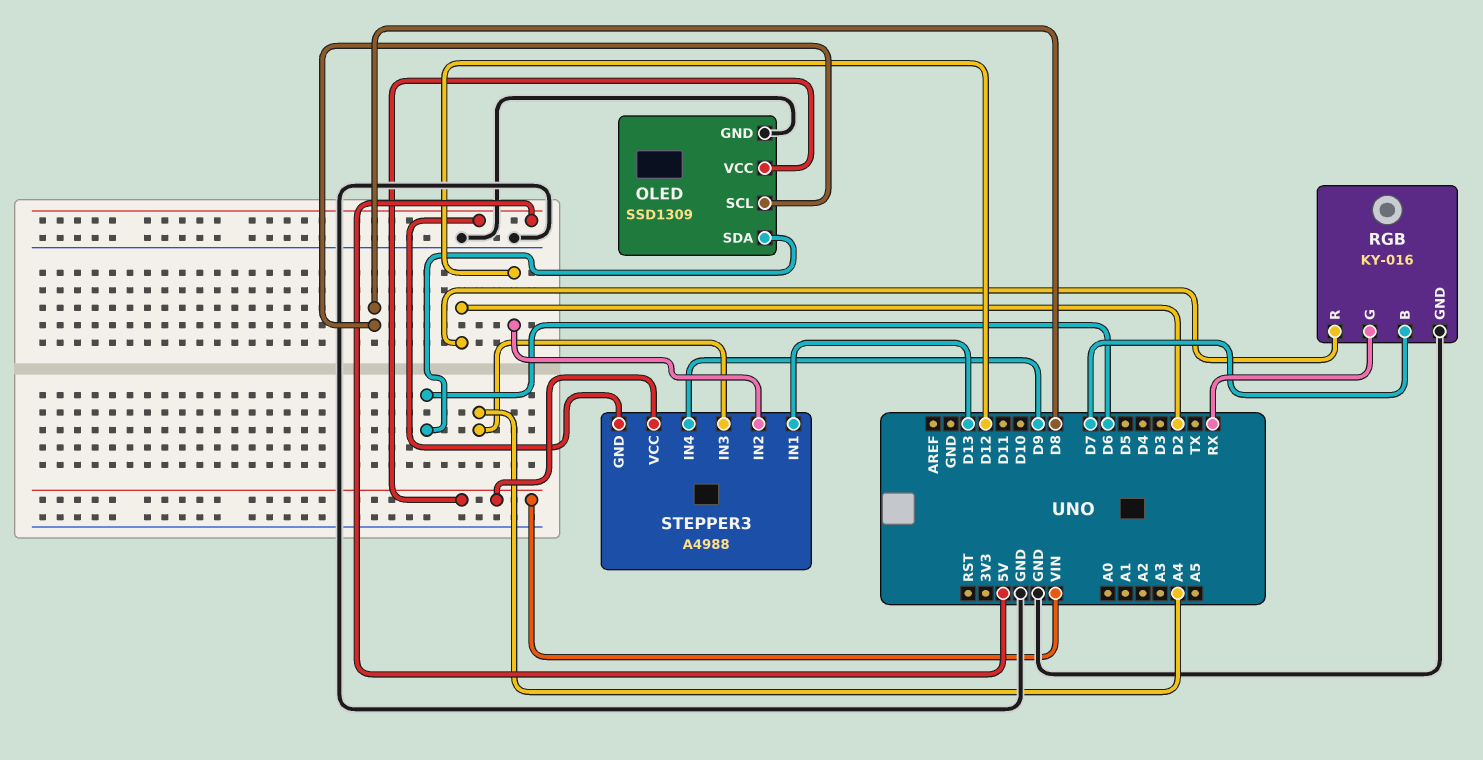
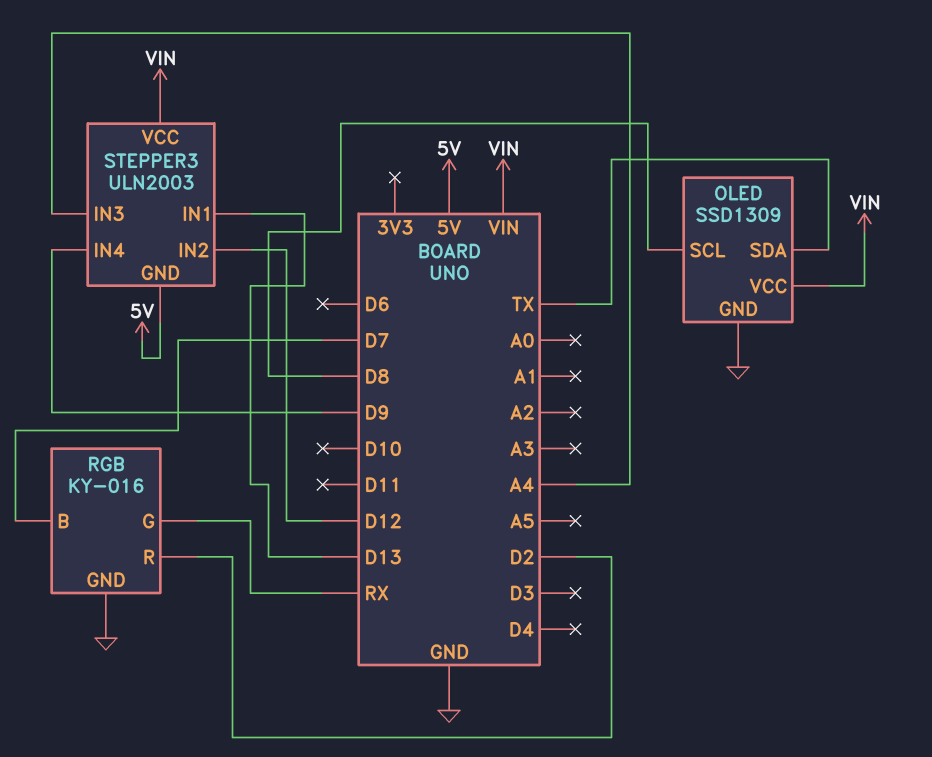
OLED pin SDA: D6 -> TX
STEPPER3: A4988 -> ULN2003

